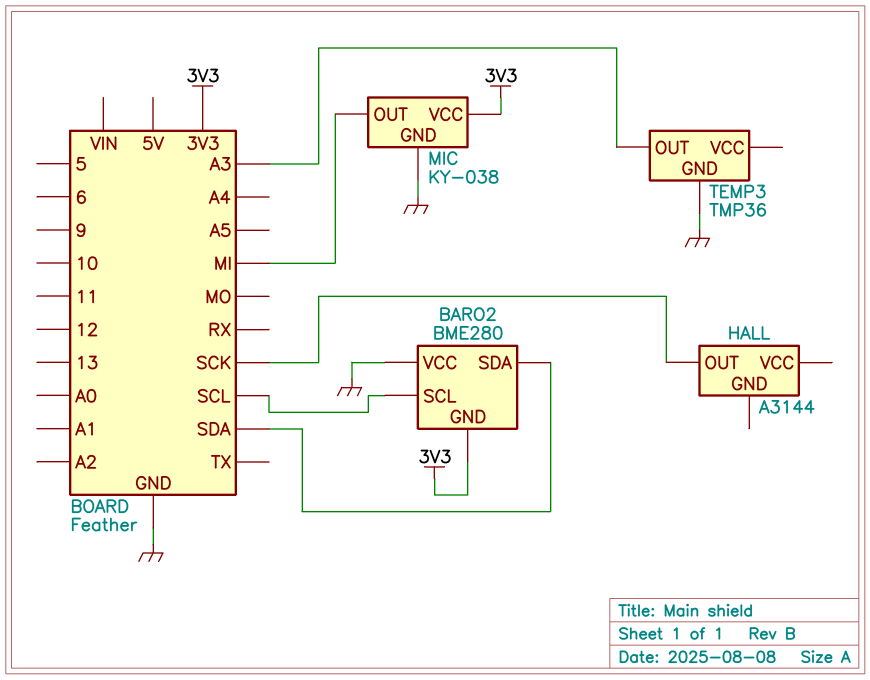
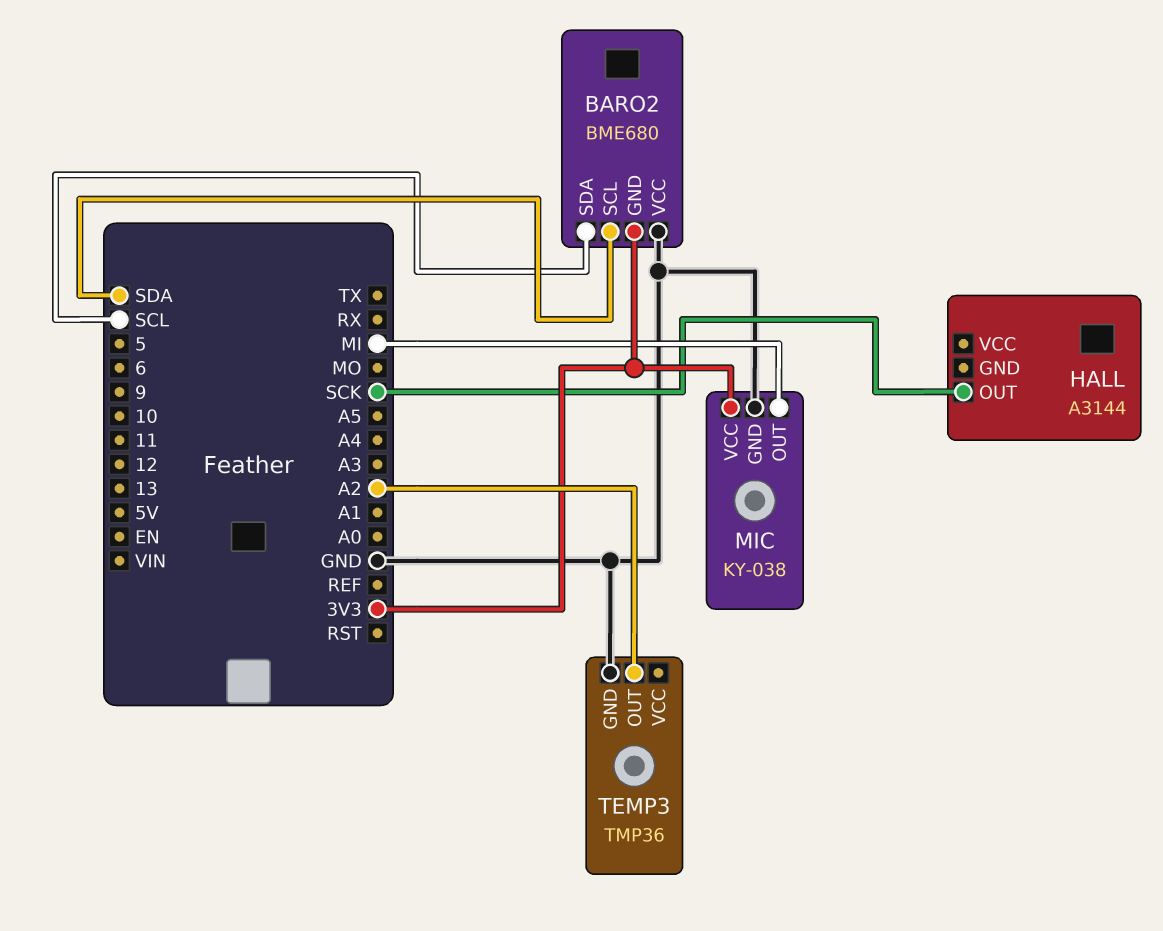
BARO2: BME280 -> BME680
BARO2 pin SCL: SCL -> SDA
BARO2 pin SDA: SDA -> SCL
TEMP3 pin OUT: A3 -> A2

